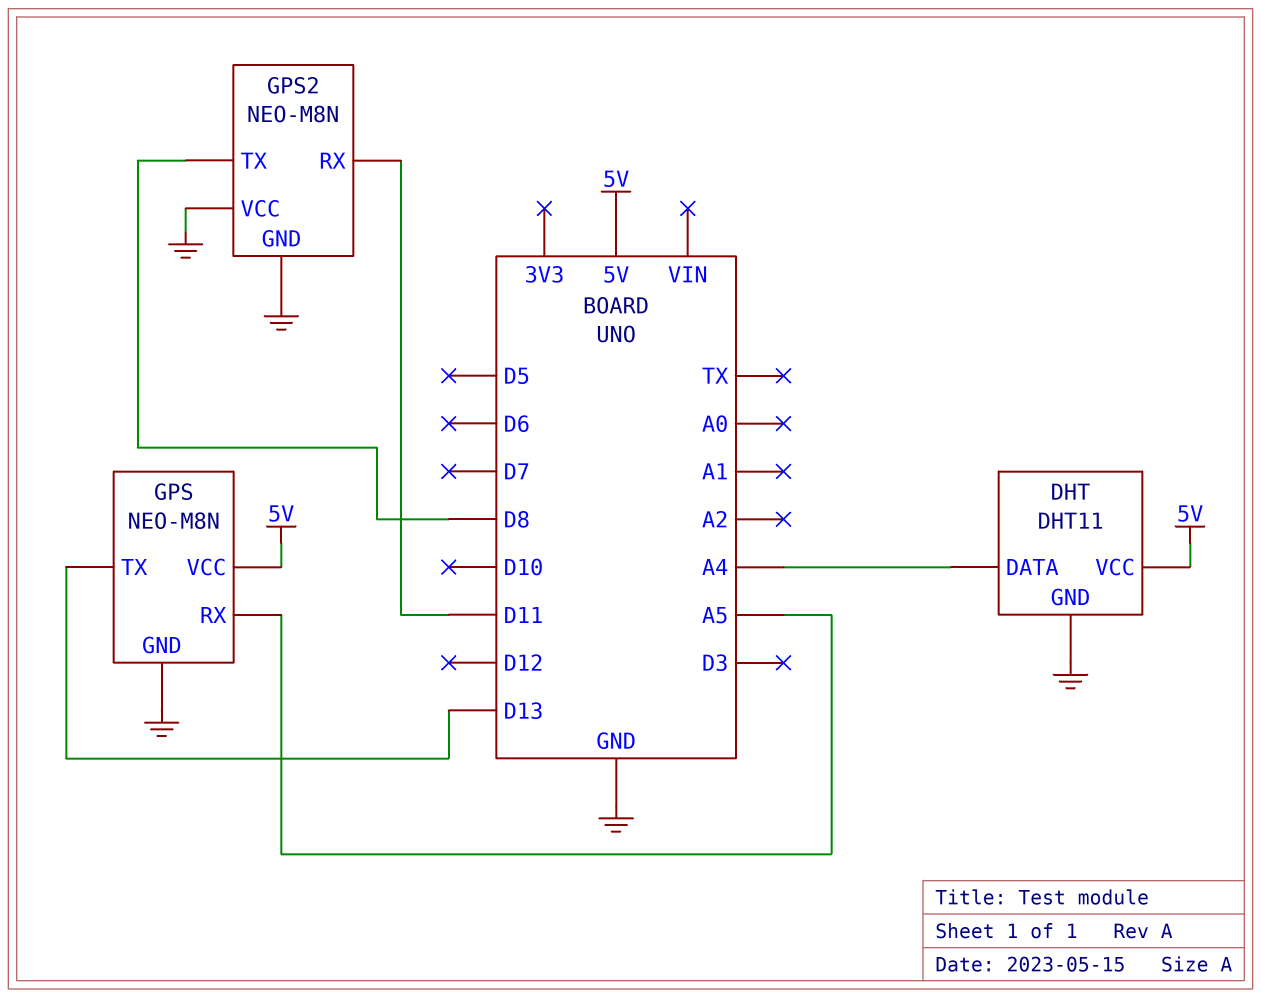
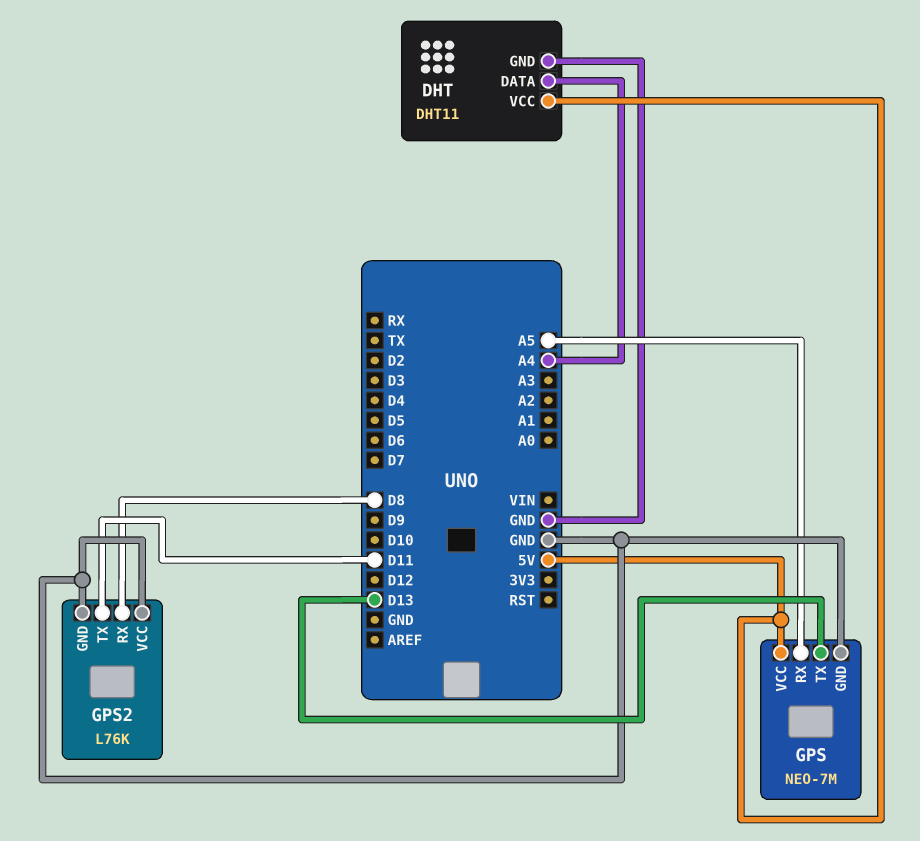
GPS: NEO-M8N -> NEO-7M
GPS2: NEO-M8N -> L76K
GPS2 pin RX: D11 -> D8
GPS2 pin TX: D8 -> D11

